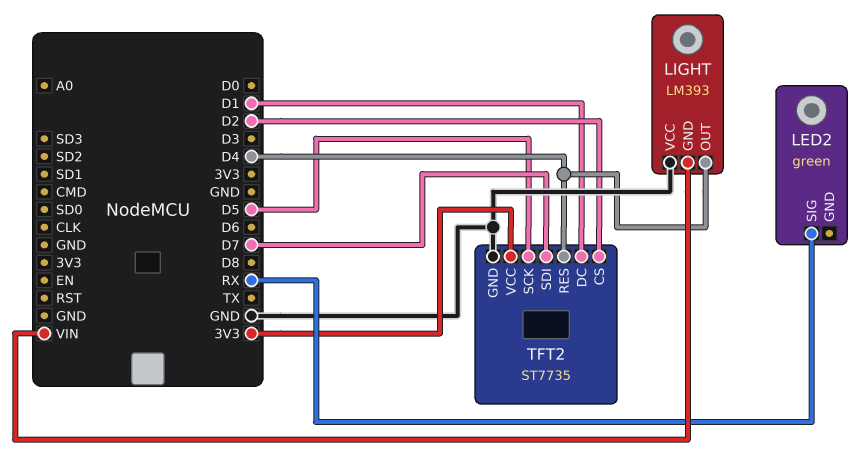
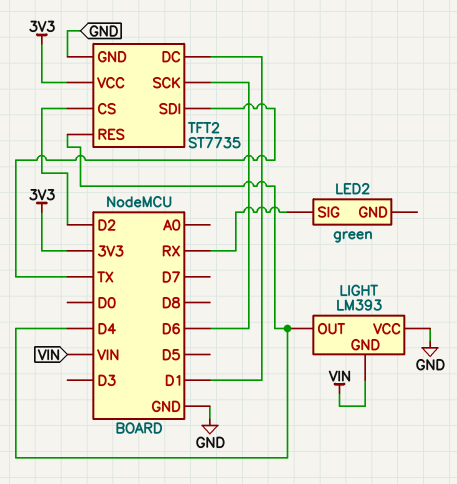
TFT2 pin SCK: D5 -> D6
TFT2 pin SDI: D7 -> TX

